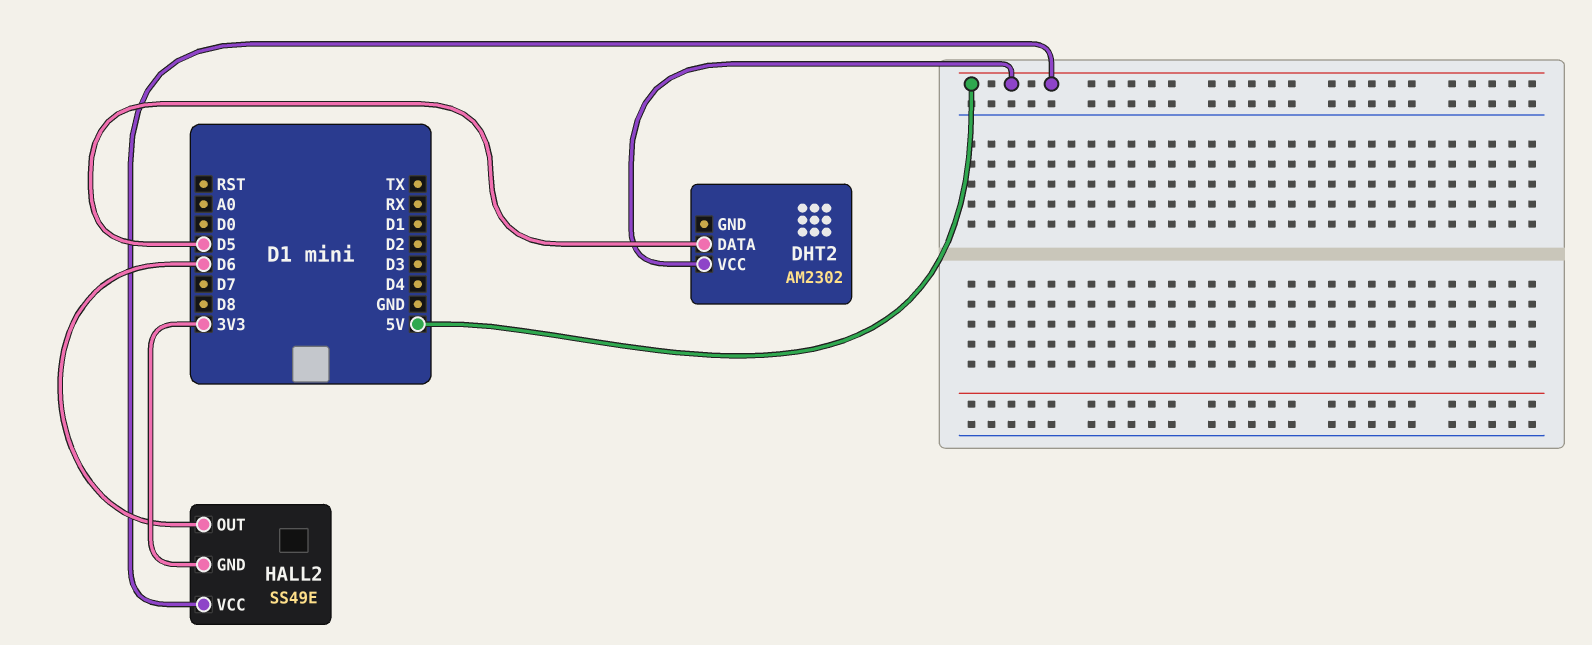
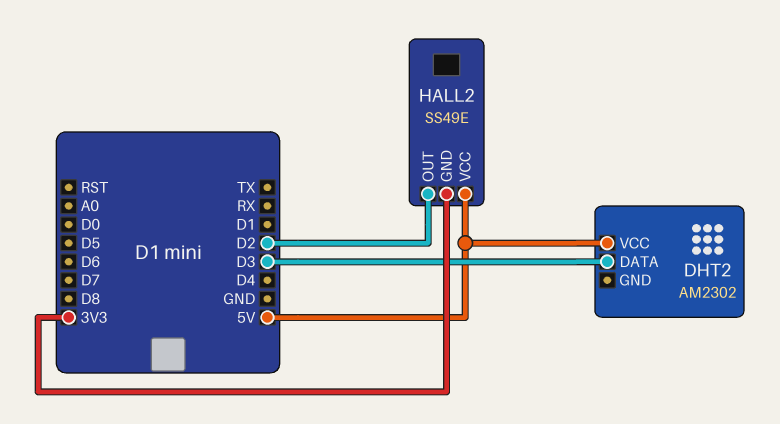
DHT2 pin DATA: D5 -> D3
HALL2 pin OUT: D6 -> D2

